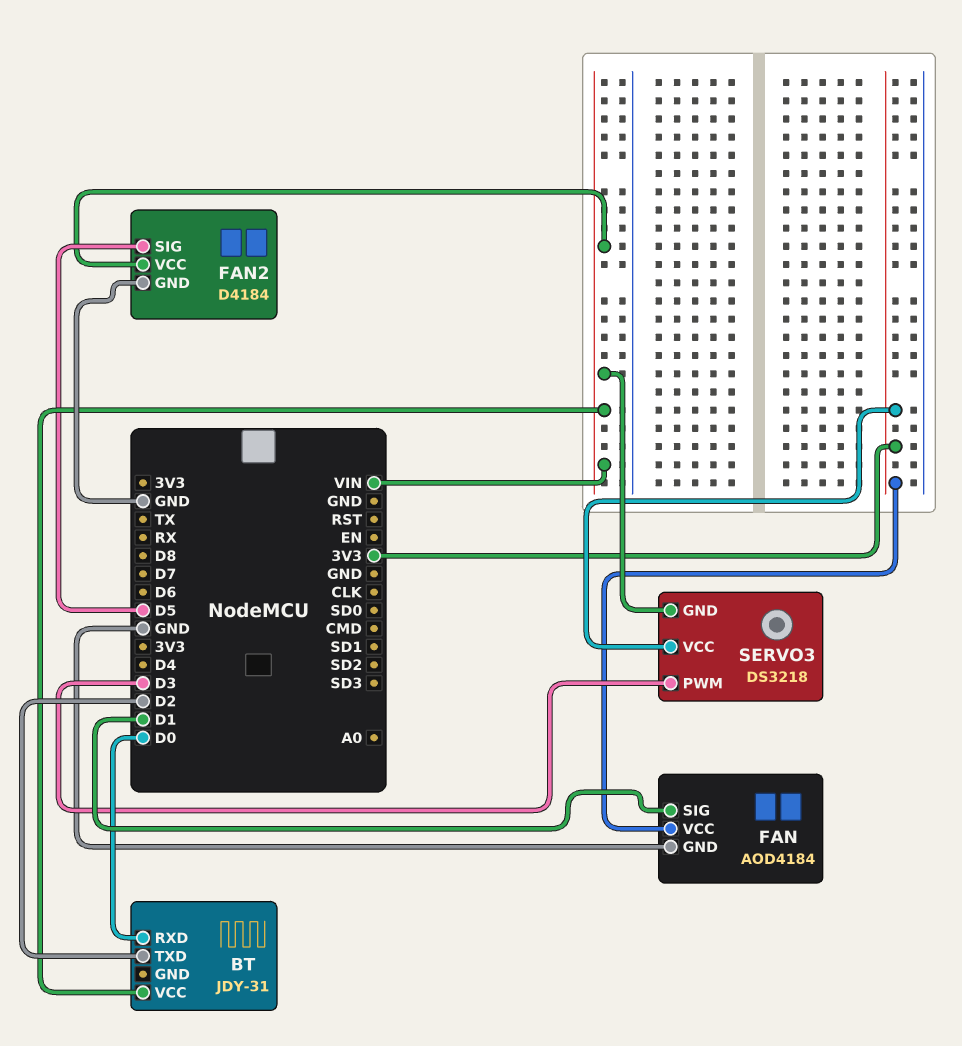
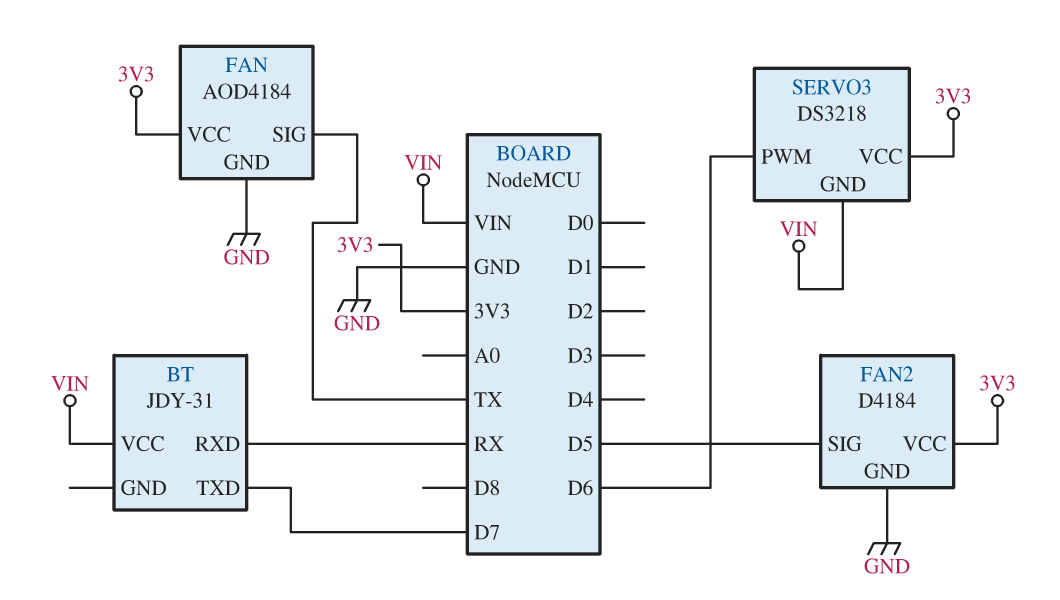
BT pin RXD: D0 -> RX
BT pin TXD: D2 -> D7
FAN pin SIG: D1 -> TX
FAN2 pin VCC: VIN -> 3V3
SERVO3 pin PWM: D3 -> D6

